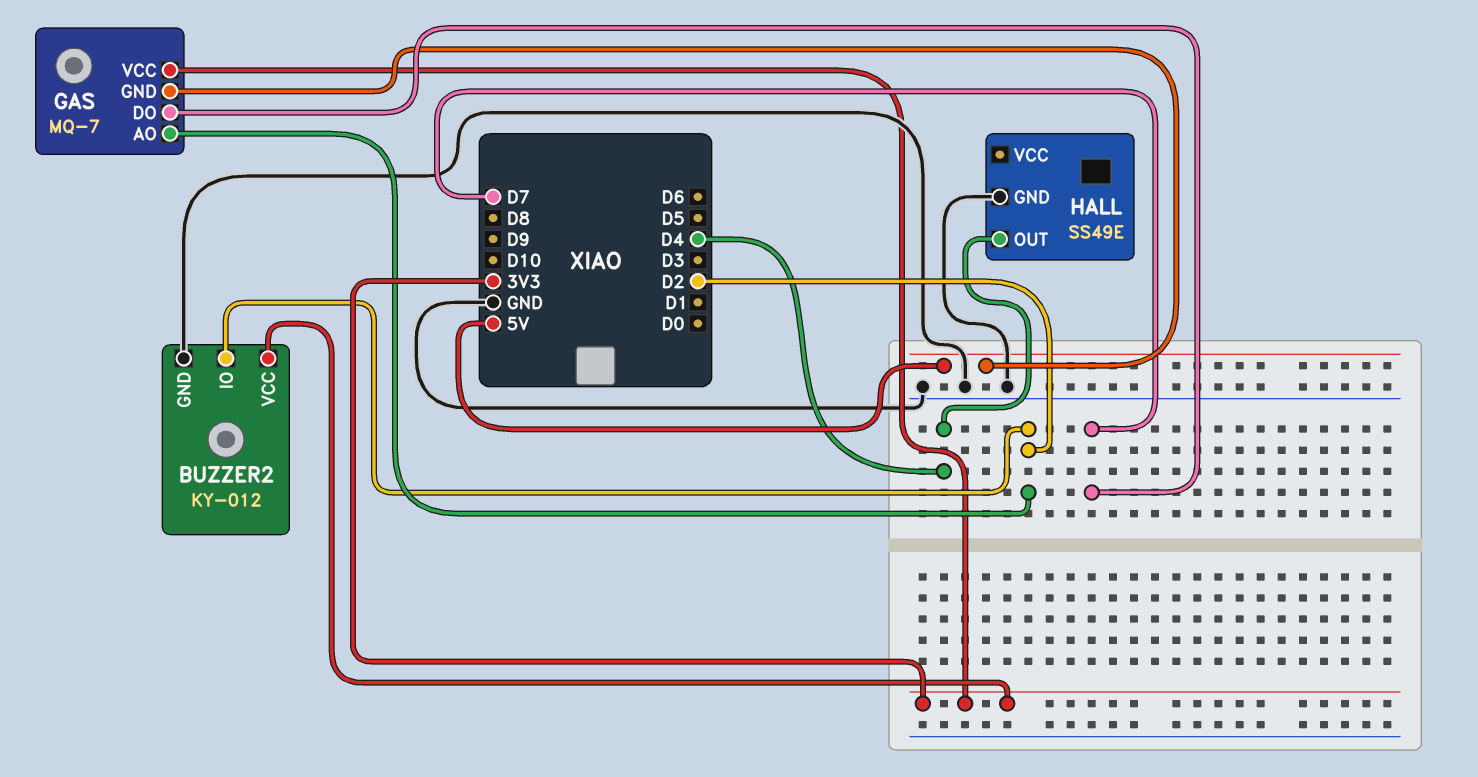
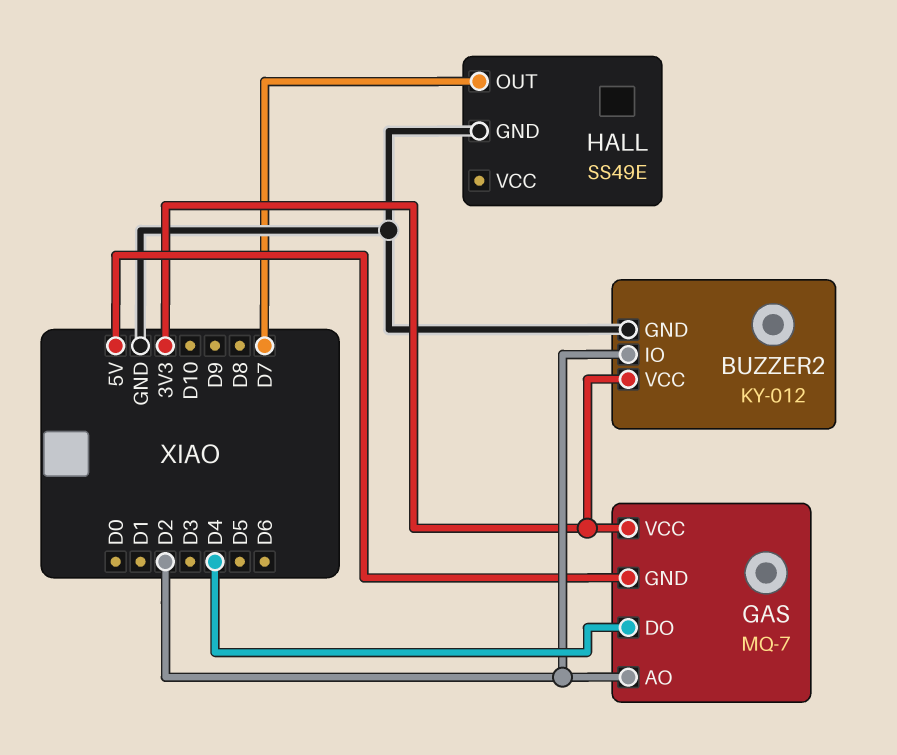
GAS pin DO: D7 -> D4
HALL pin OUT: D4 -> D7

